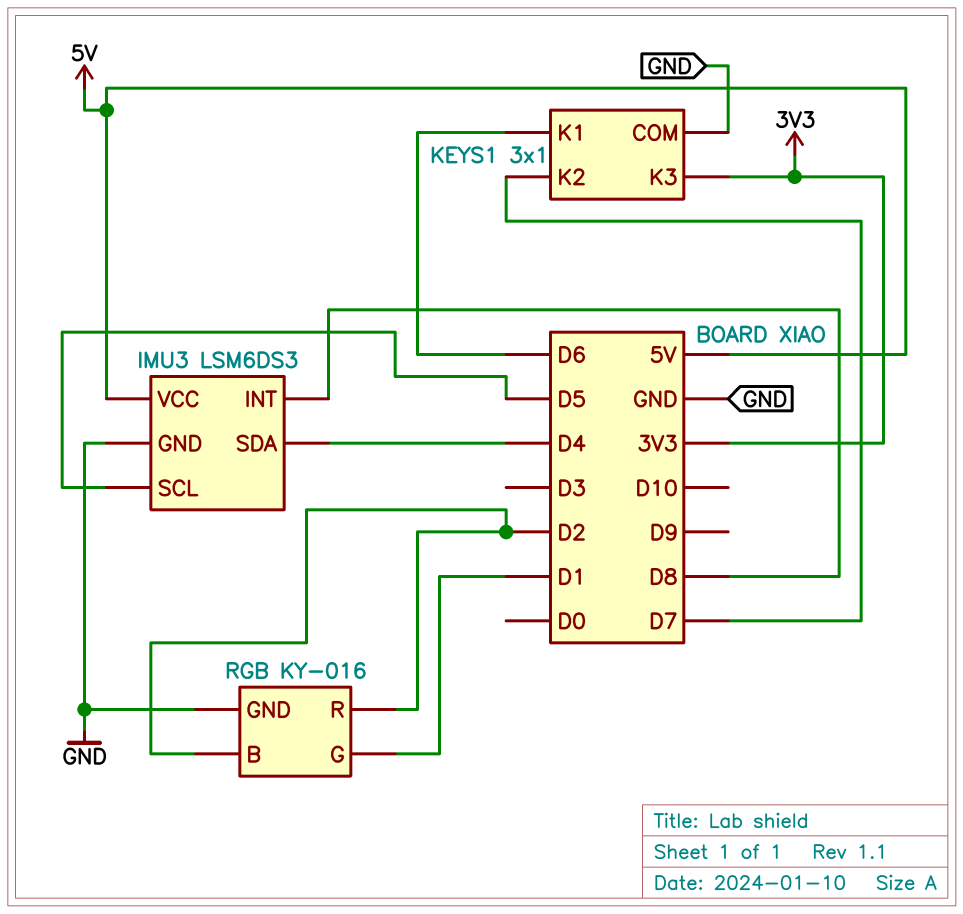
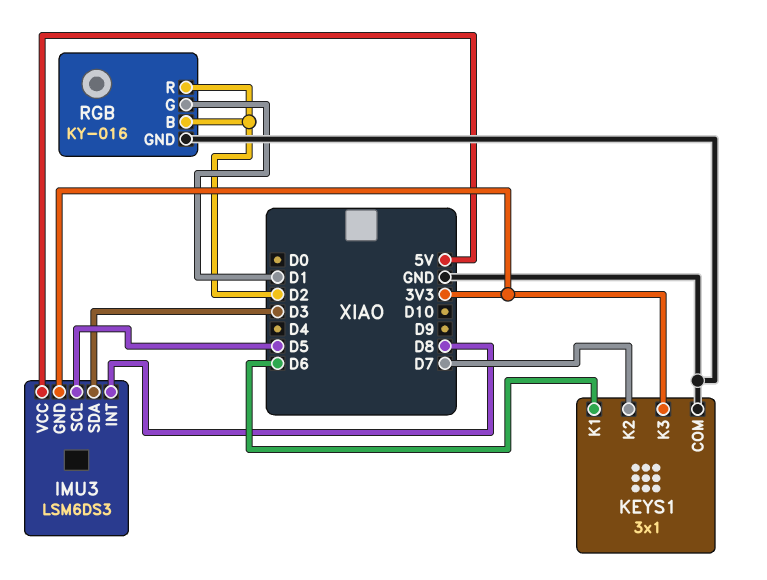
IMU3 pin GND: GND -> 3V3
IMU3 pin SDA: D4 -> D3

